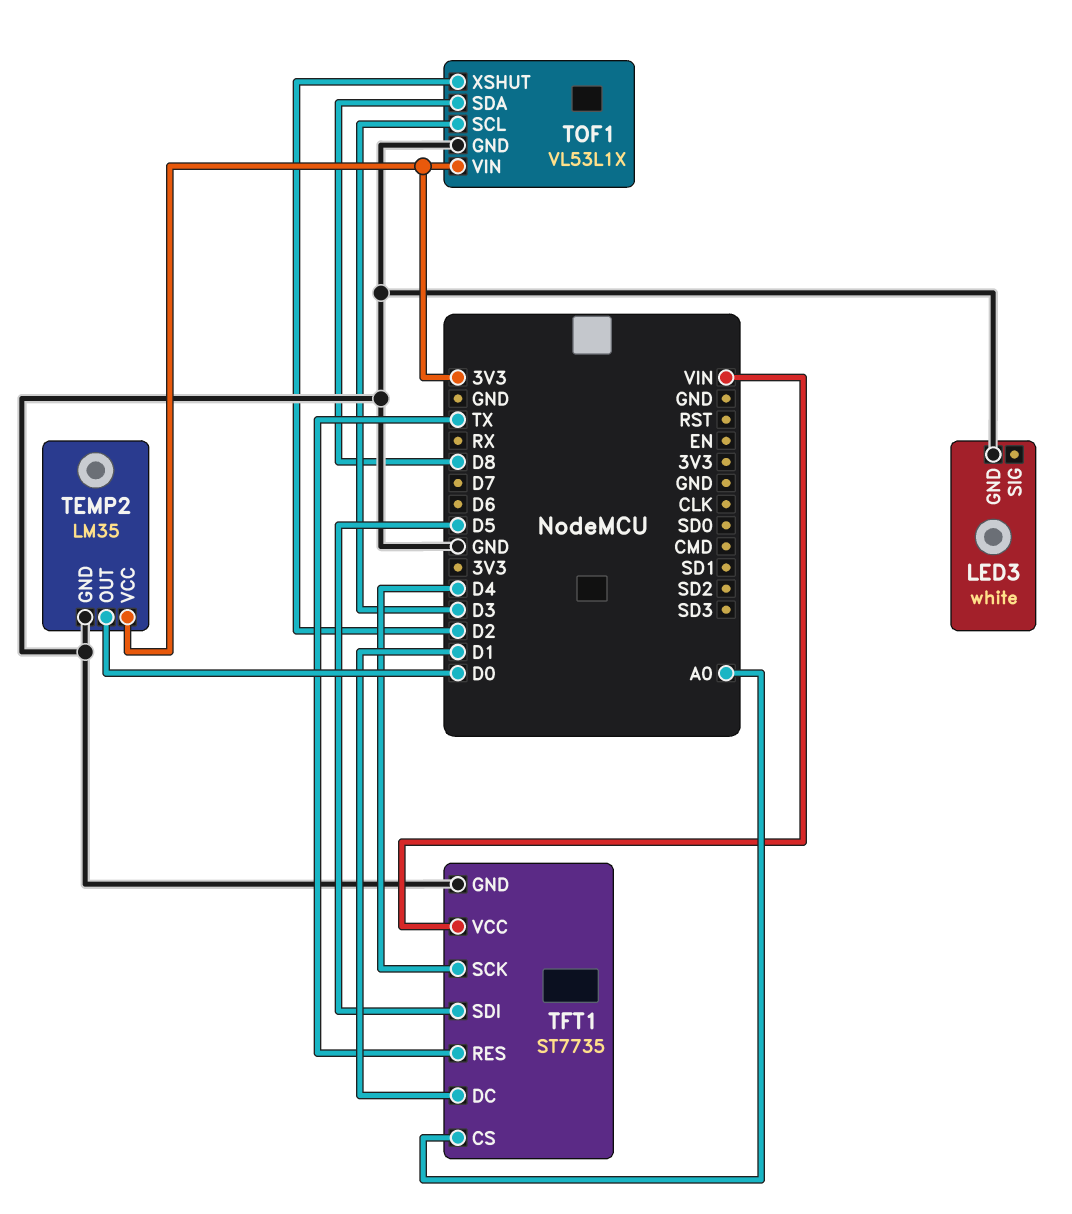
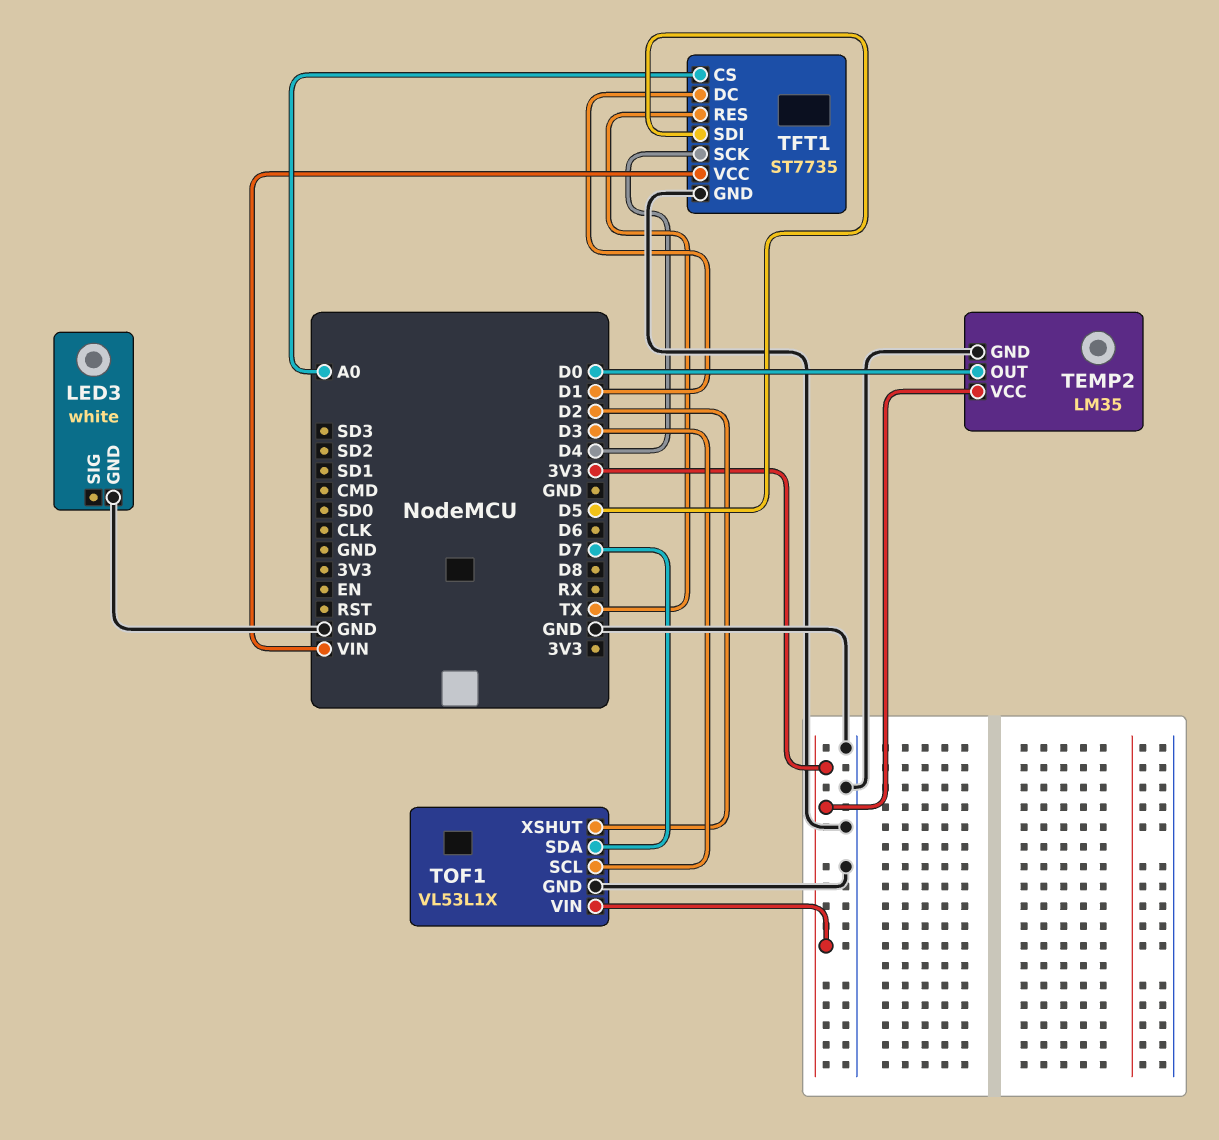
TOF1 pin SDA: D8 -> D7

